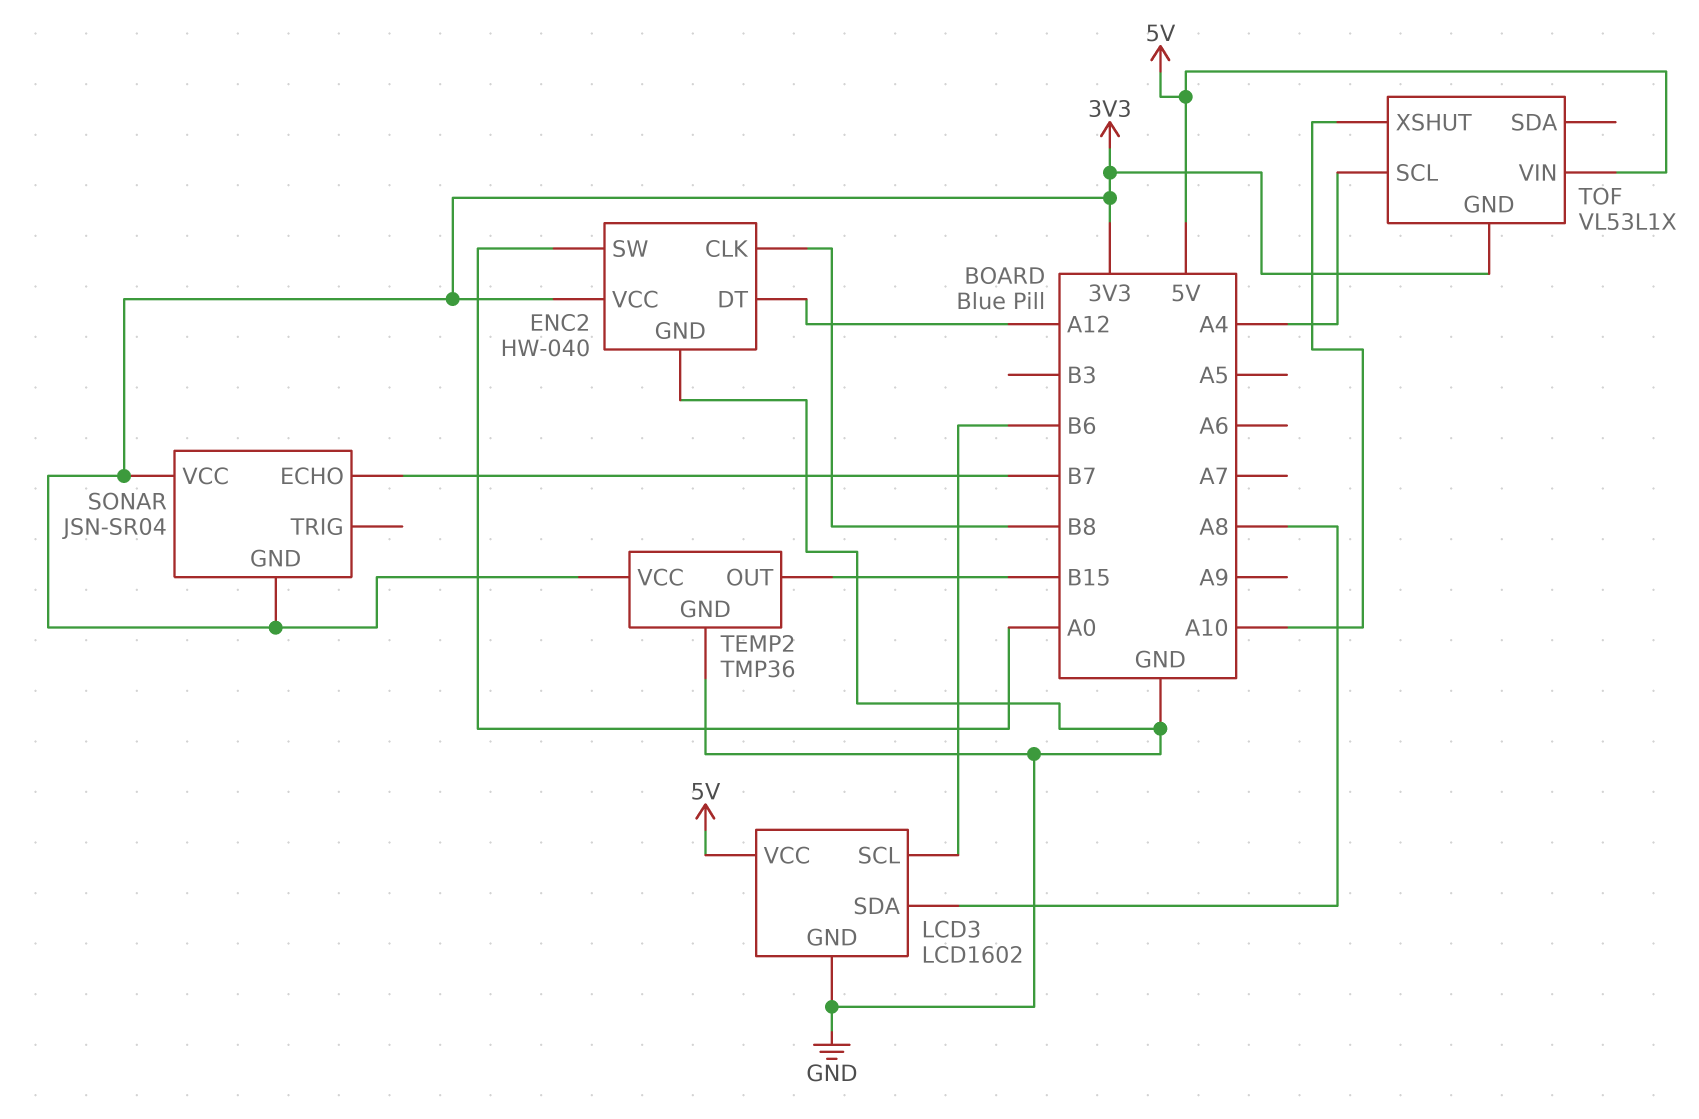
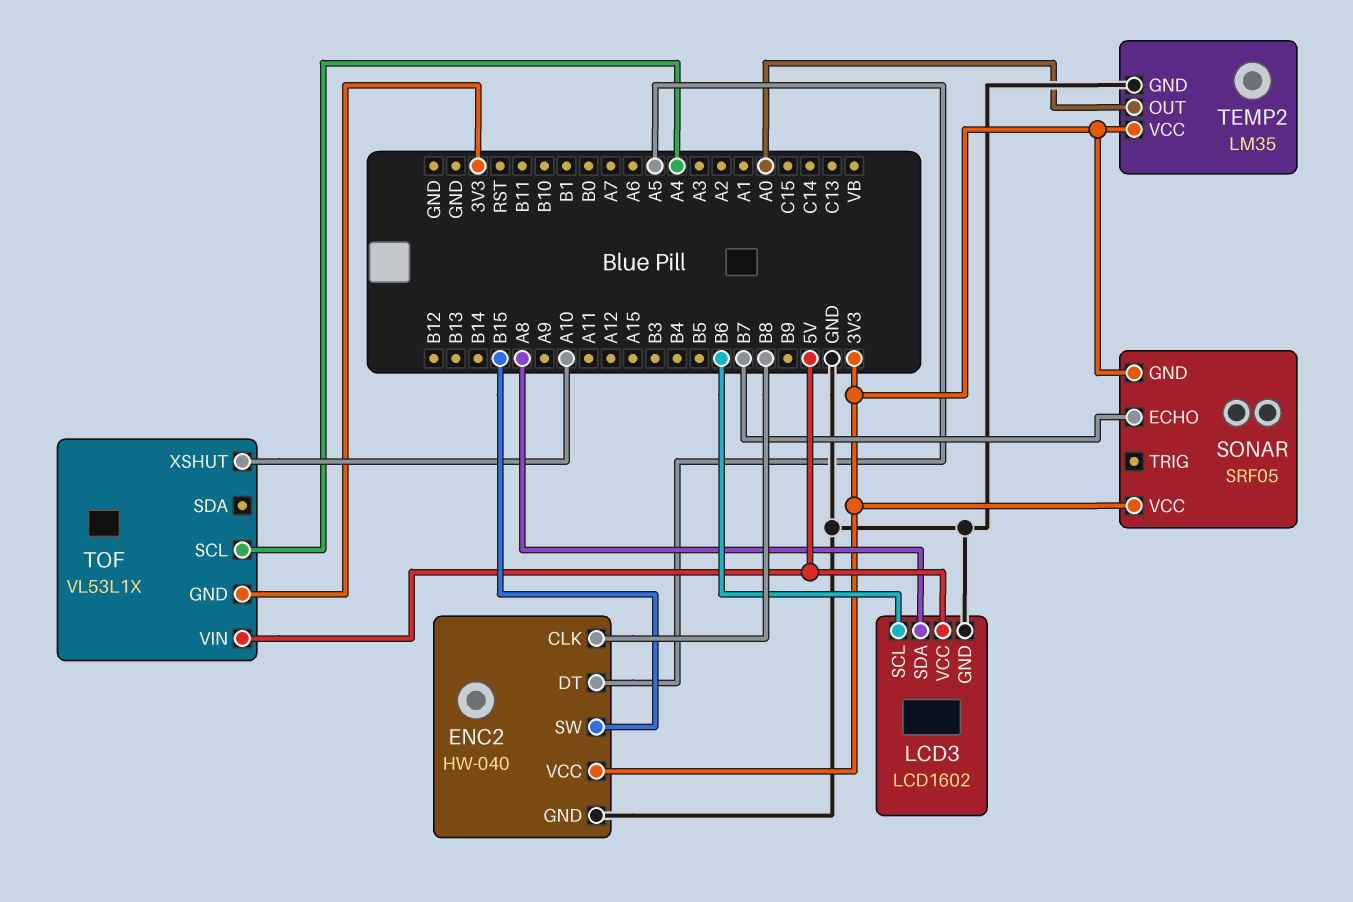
ENC2 pin DT: A12 -> A5
ENC2 pin SW: A0 -> B15
SONAR: JSN-SR04 -> SRF05
TEMP2: TMP36 -> LM35
TEMP2 pin OUT: B15 -> A0

